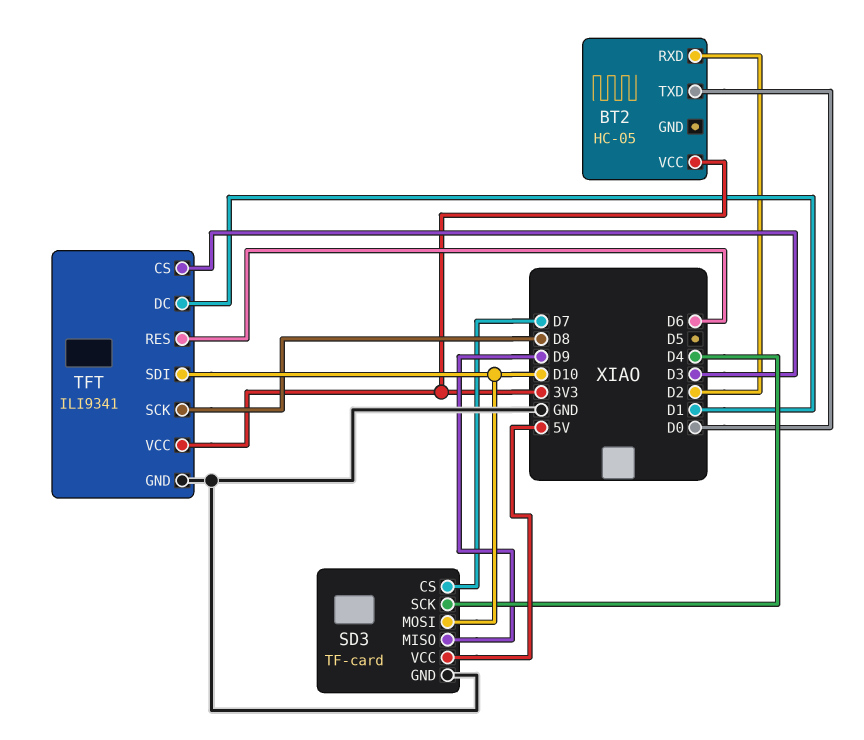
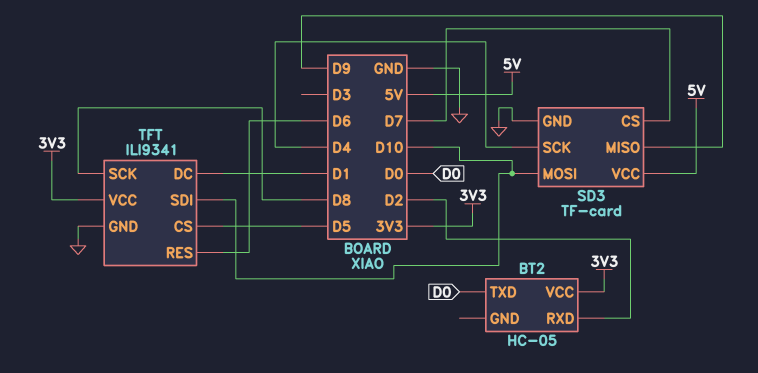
TFT pin CS: D3 -> D5

